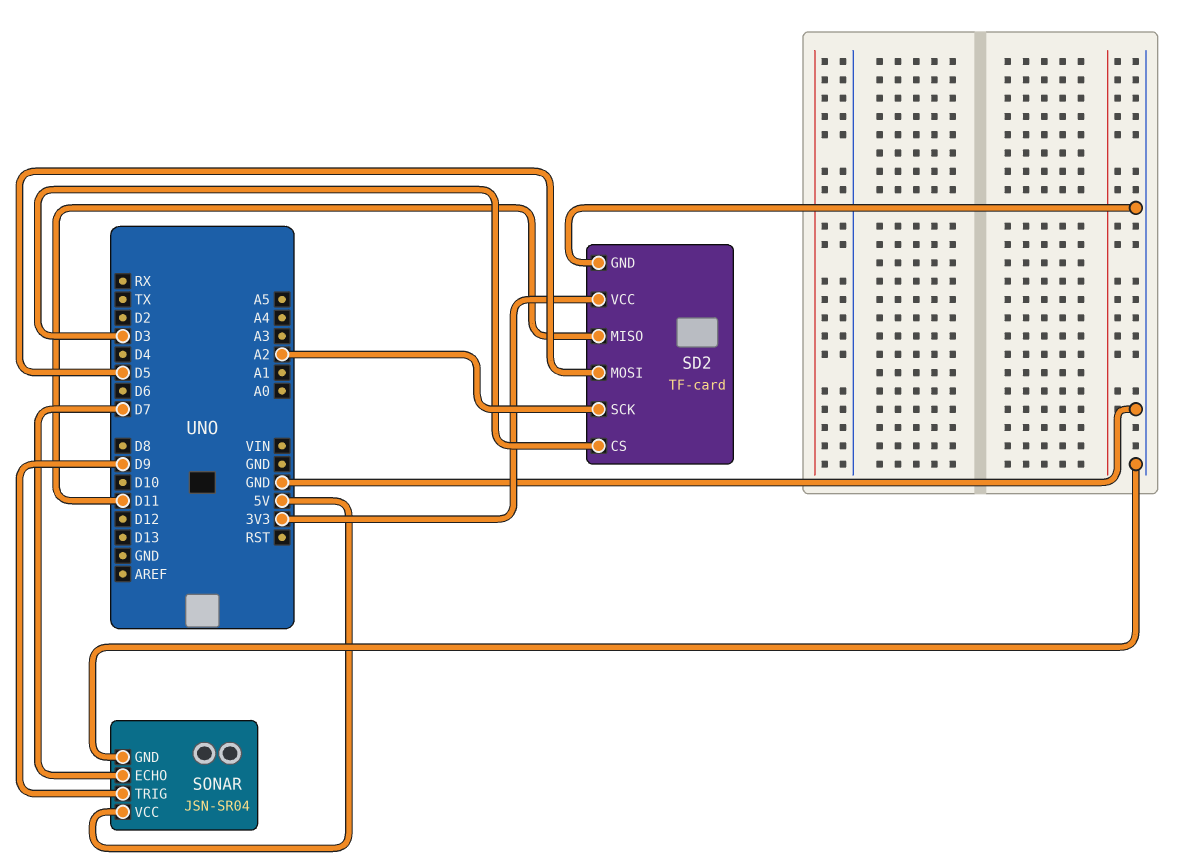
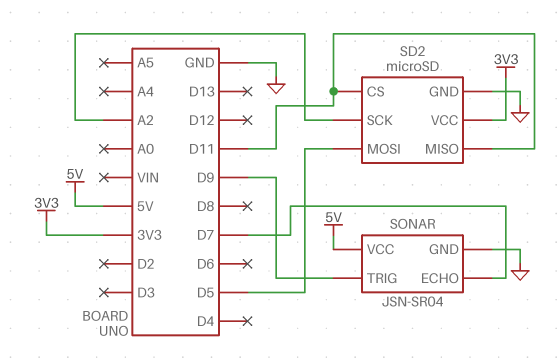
SD2: TF-card -> microSD
SD2 pin CS: D3 -> D11

